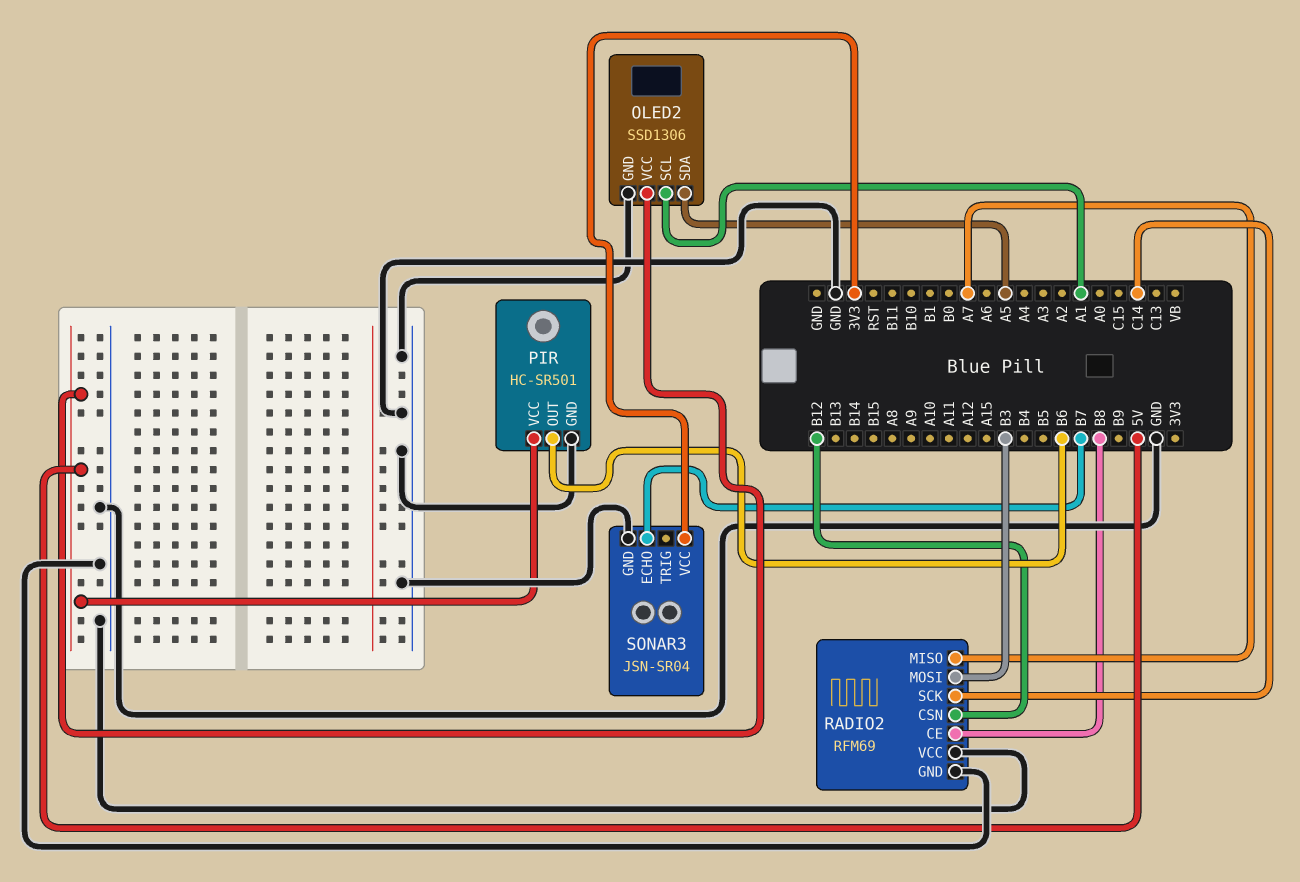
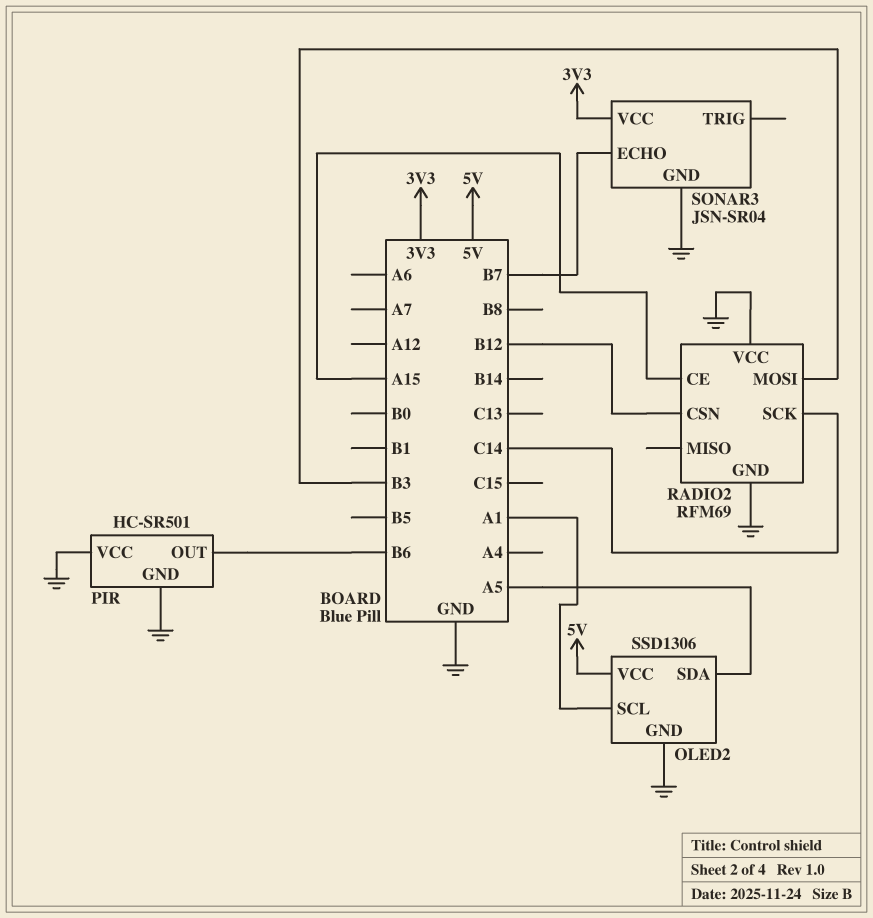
PIR pin VCC: 5V -> GND
RADIO2 pin CE: B8 -> A15
RADIO2 pin MISO: A7 -> none

